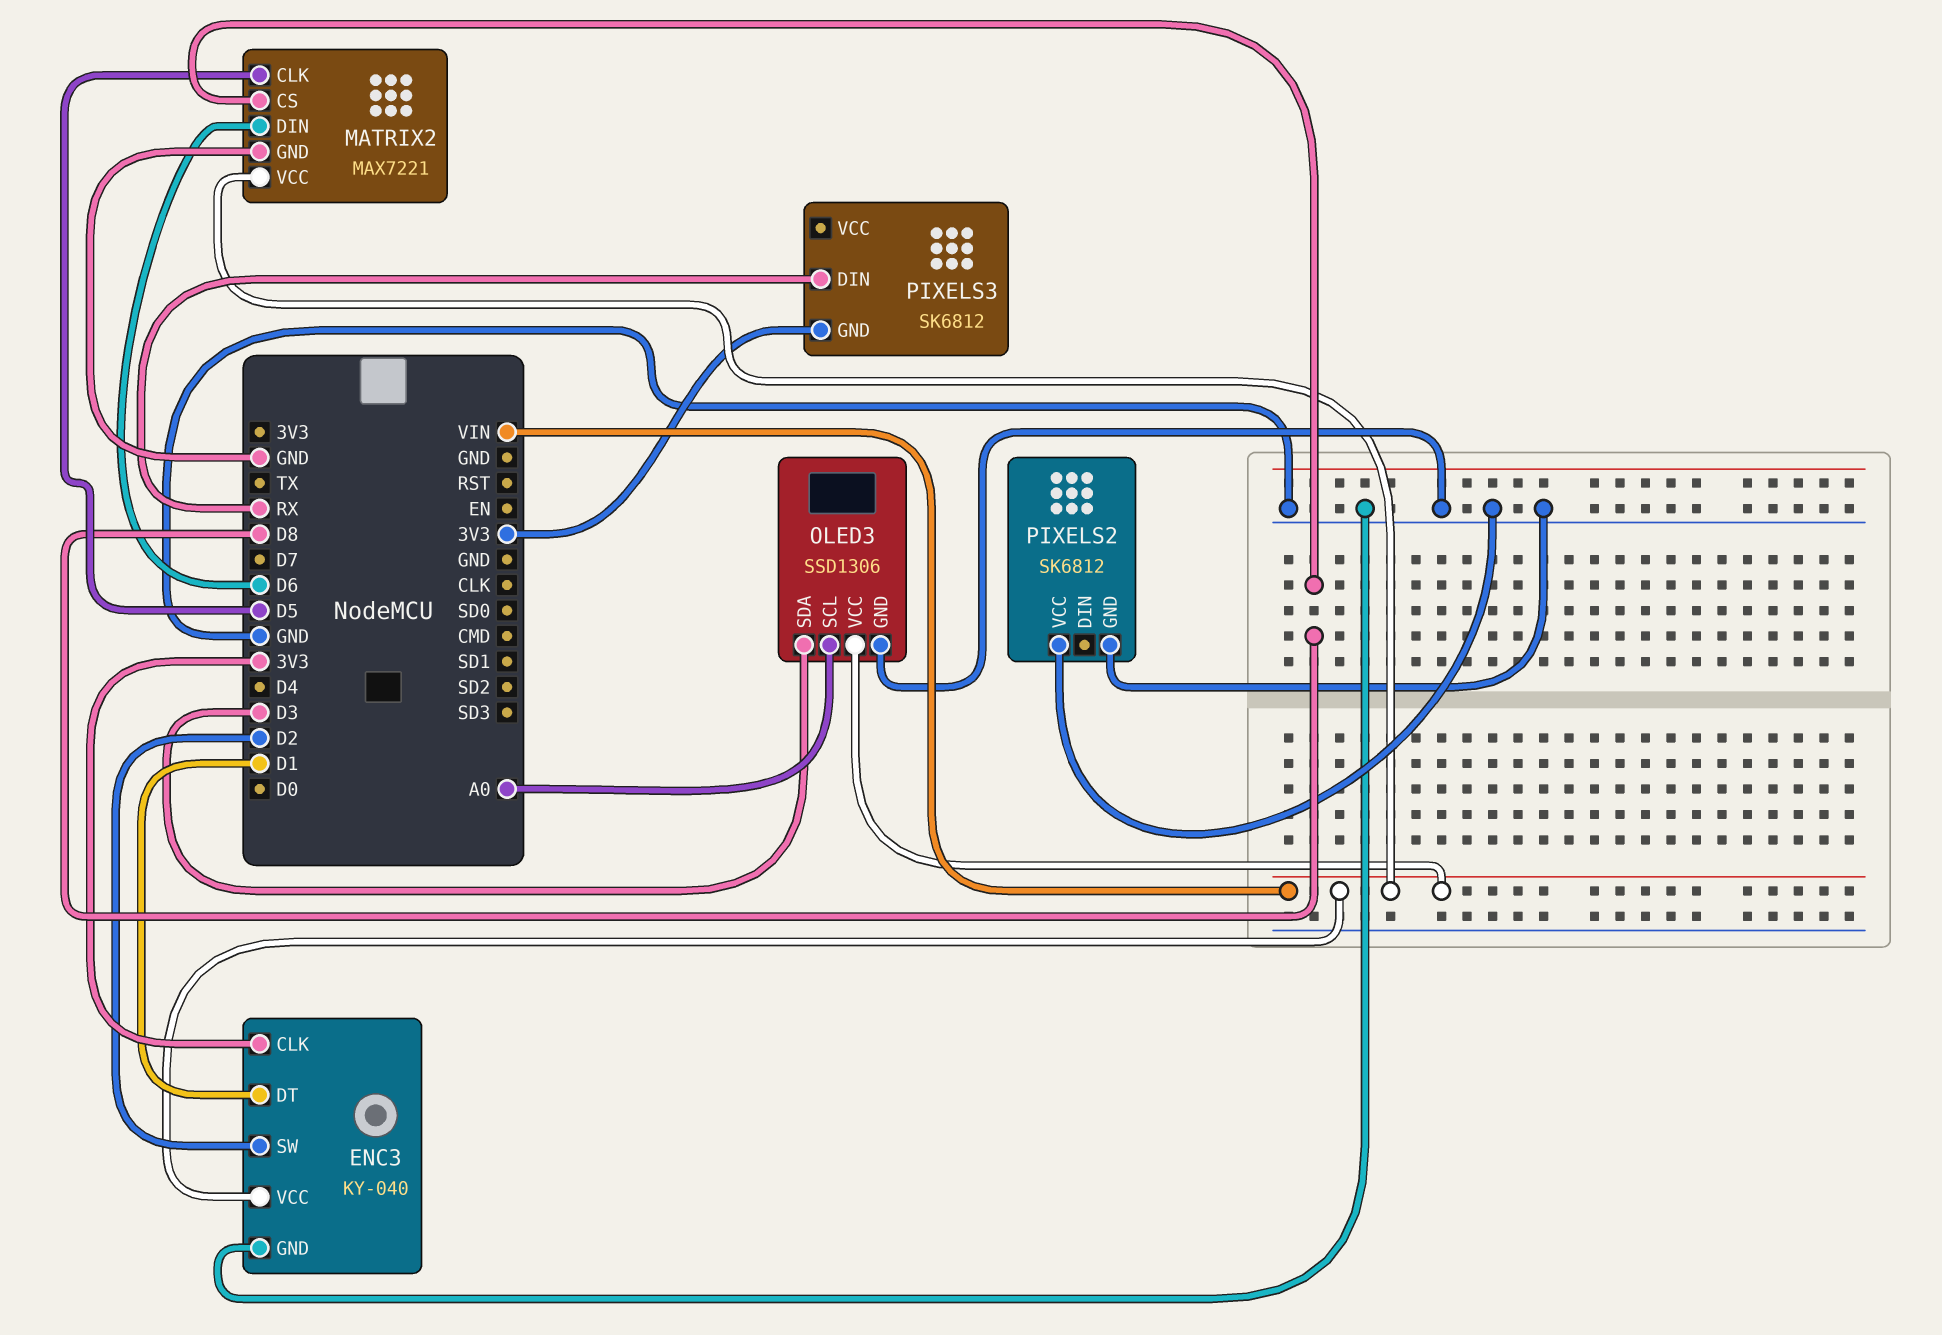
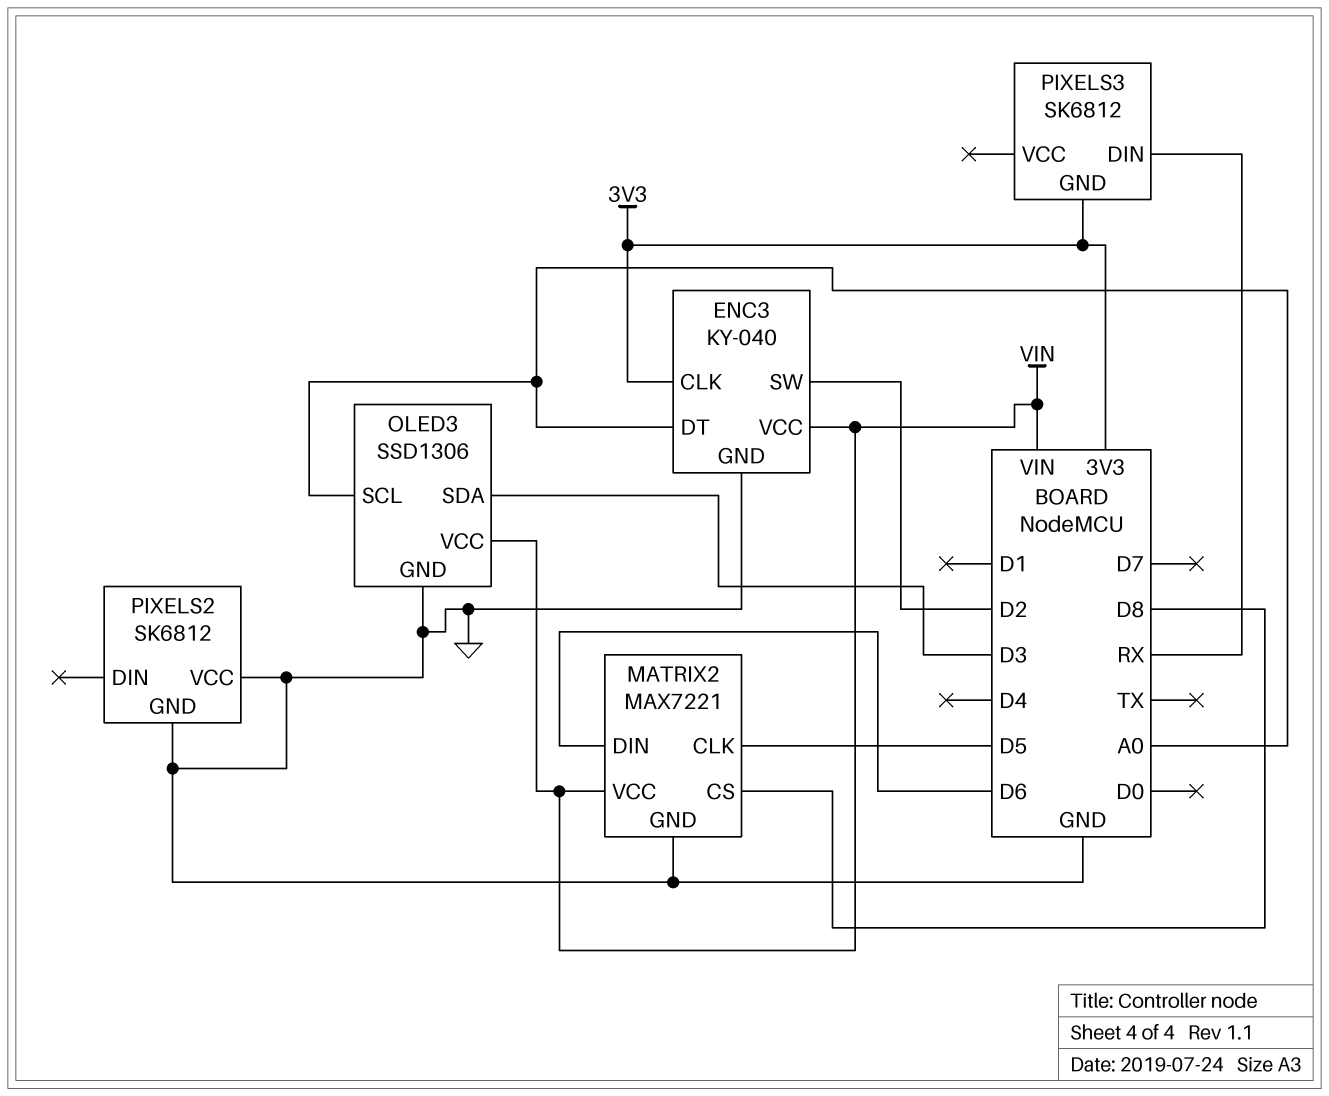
ENC3 pin DT: D1 -> A0

